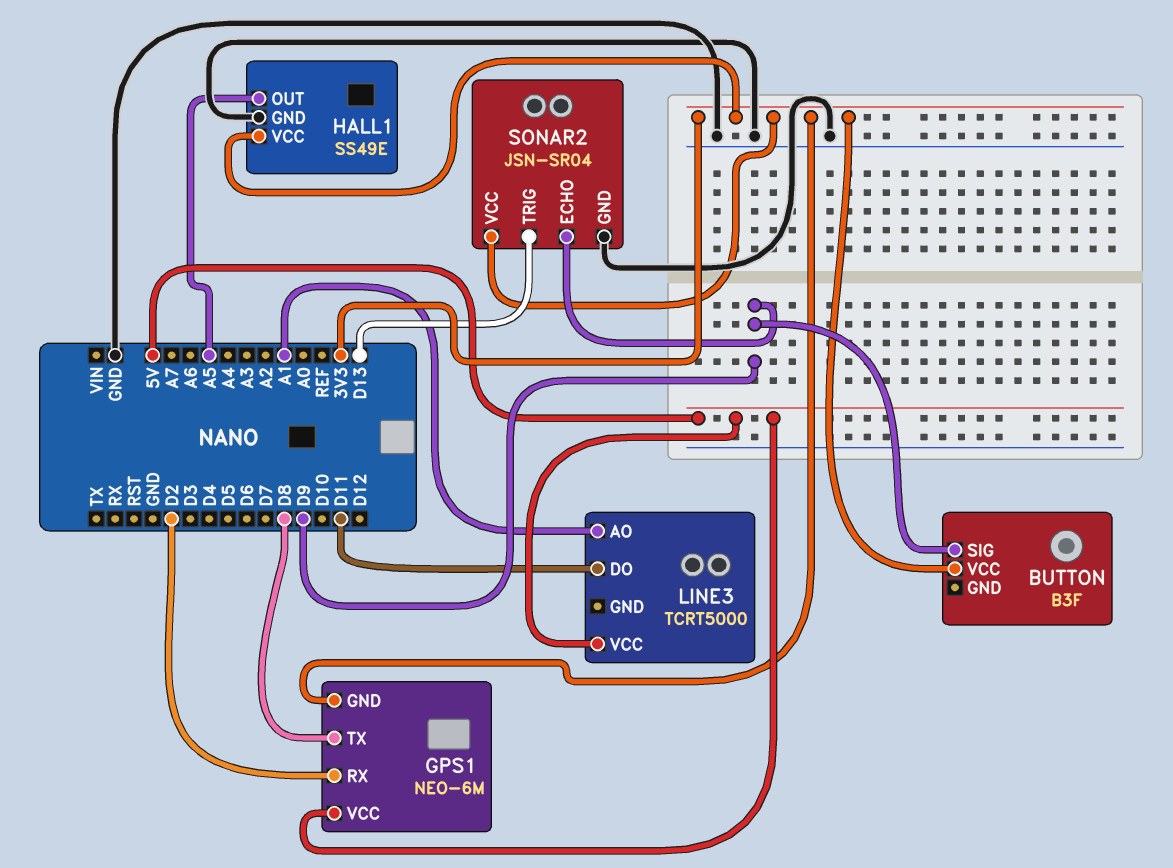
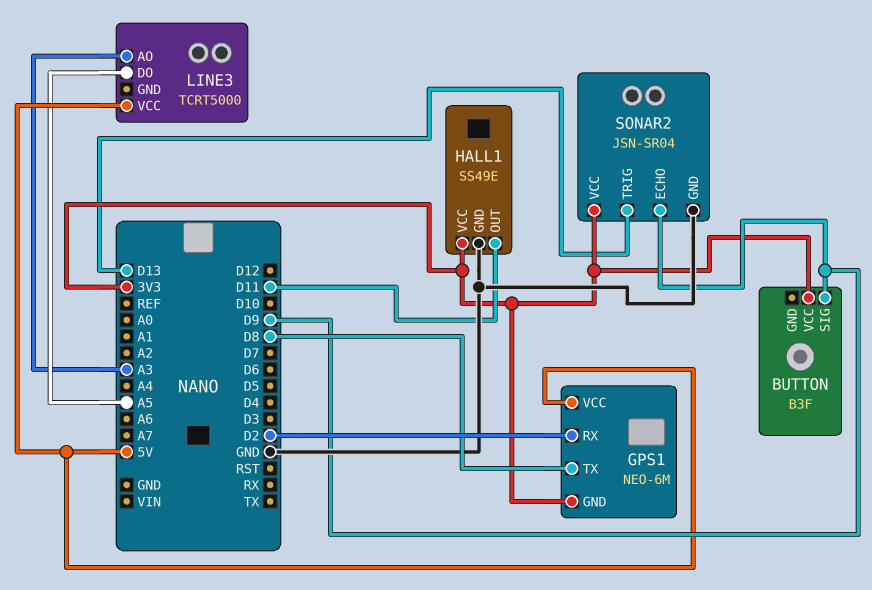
HALL1 pin OUT: A5 -> D11
LINE3 pin AO: A1 -> A3
LINE3 pin DO: D11 -> A5

